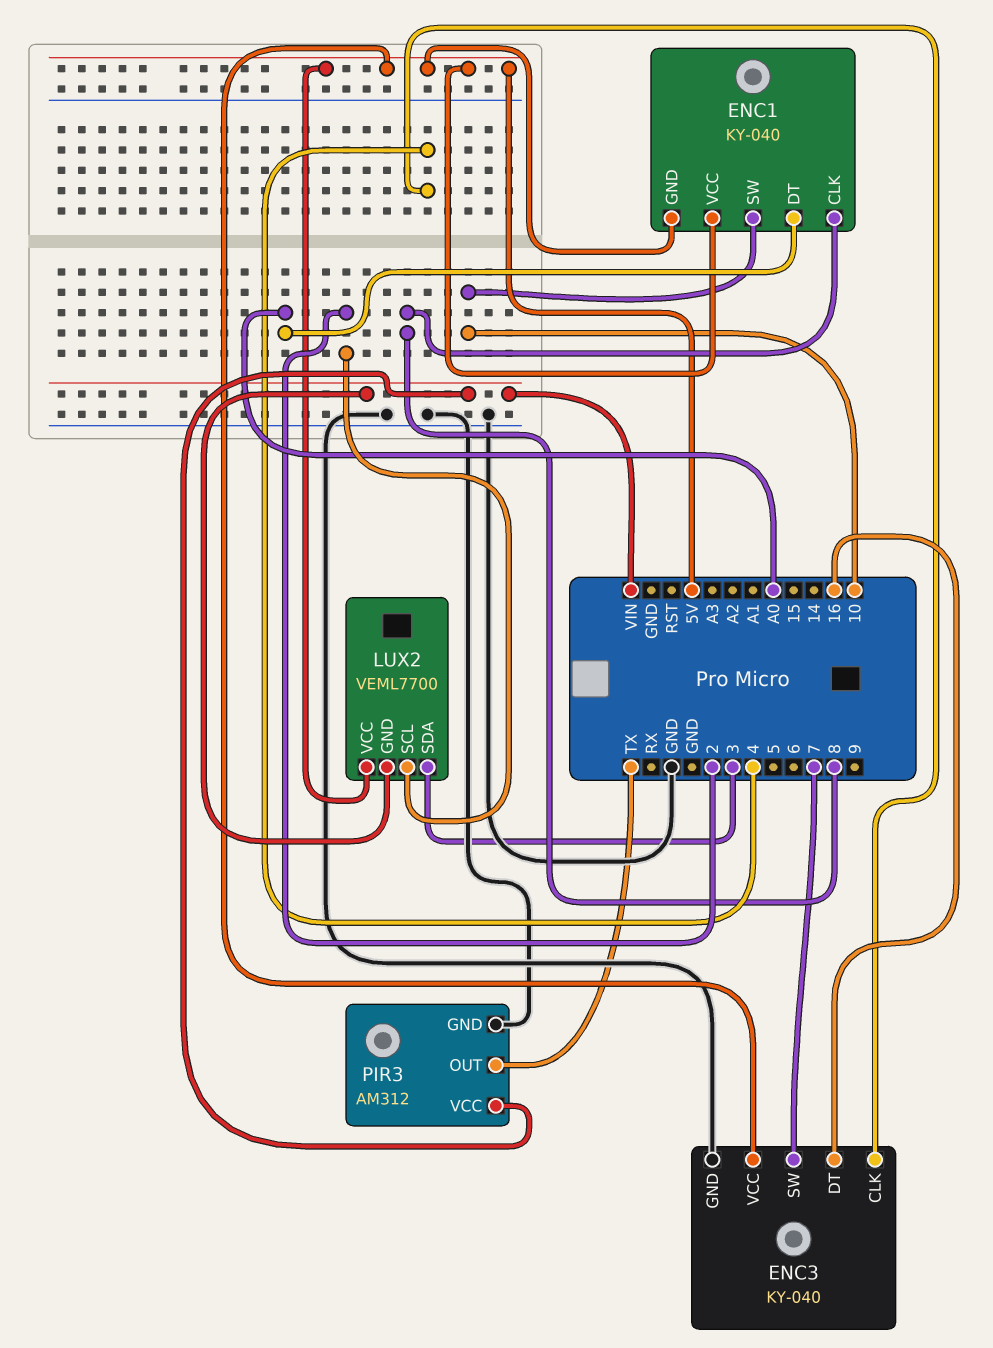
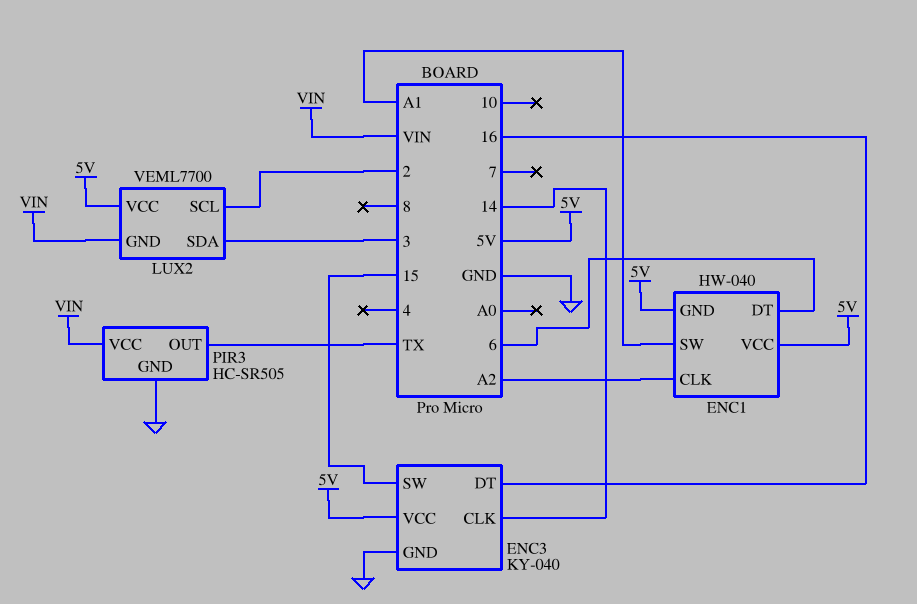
ENC1: KY-040 -> HW-040
ENC1 pin CLK: 8 -> A2
ENC1 pin DT: A0 -> 6
ENC1 pin SW: 10 -> A1
ENC3 pin CLK: 4 -> 14
ENC3 pin SW: 7 -> 15
PIR3: AM312 -> HC-SR505

